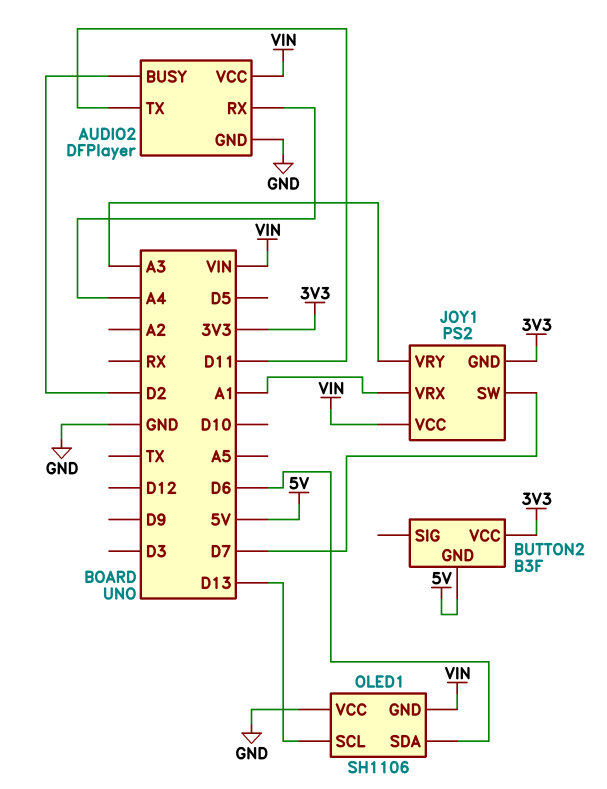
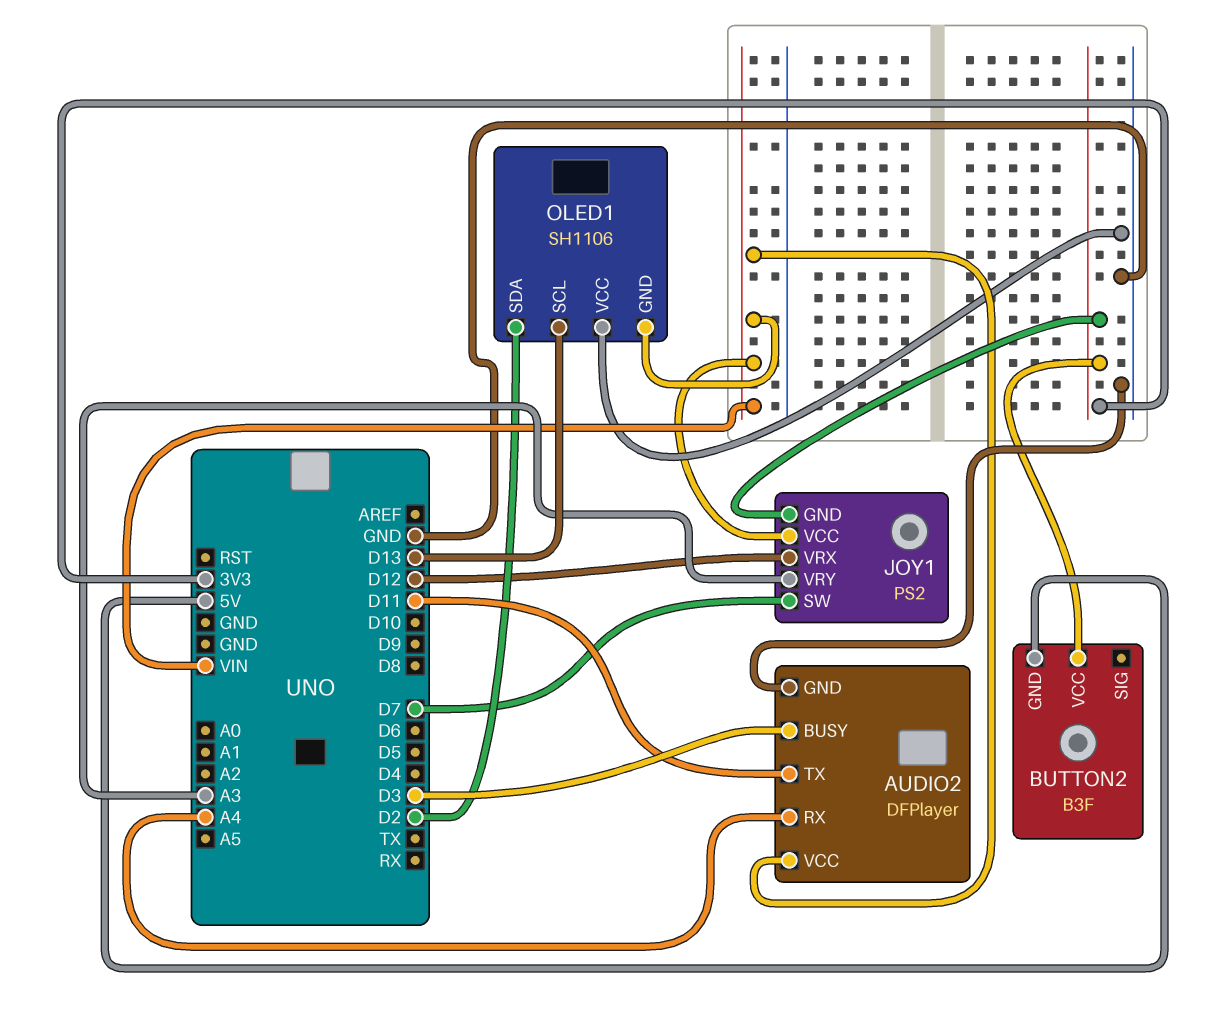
AUDIO2 pin BUSY: D2 -> D3
JOY1 pin VRX: A1 -> D12
OLED1 pin SDA: D6 -> D2

